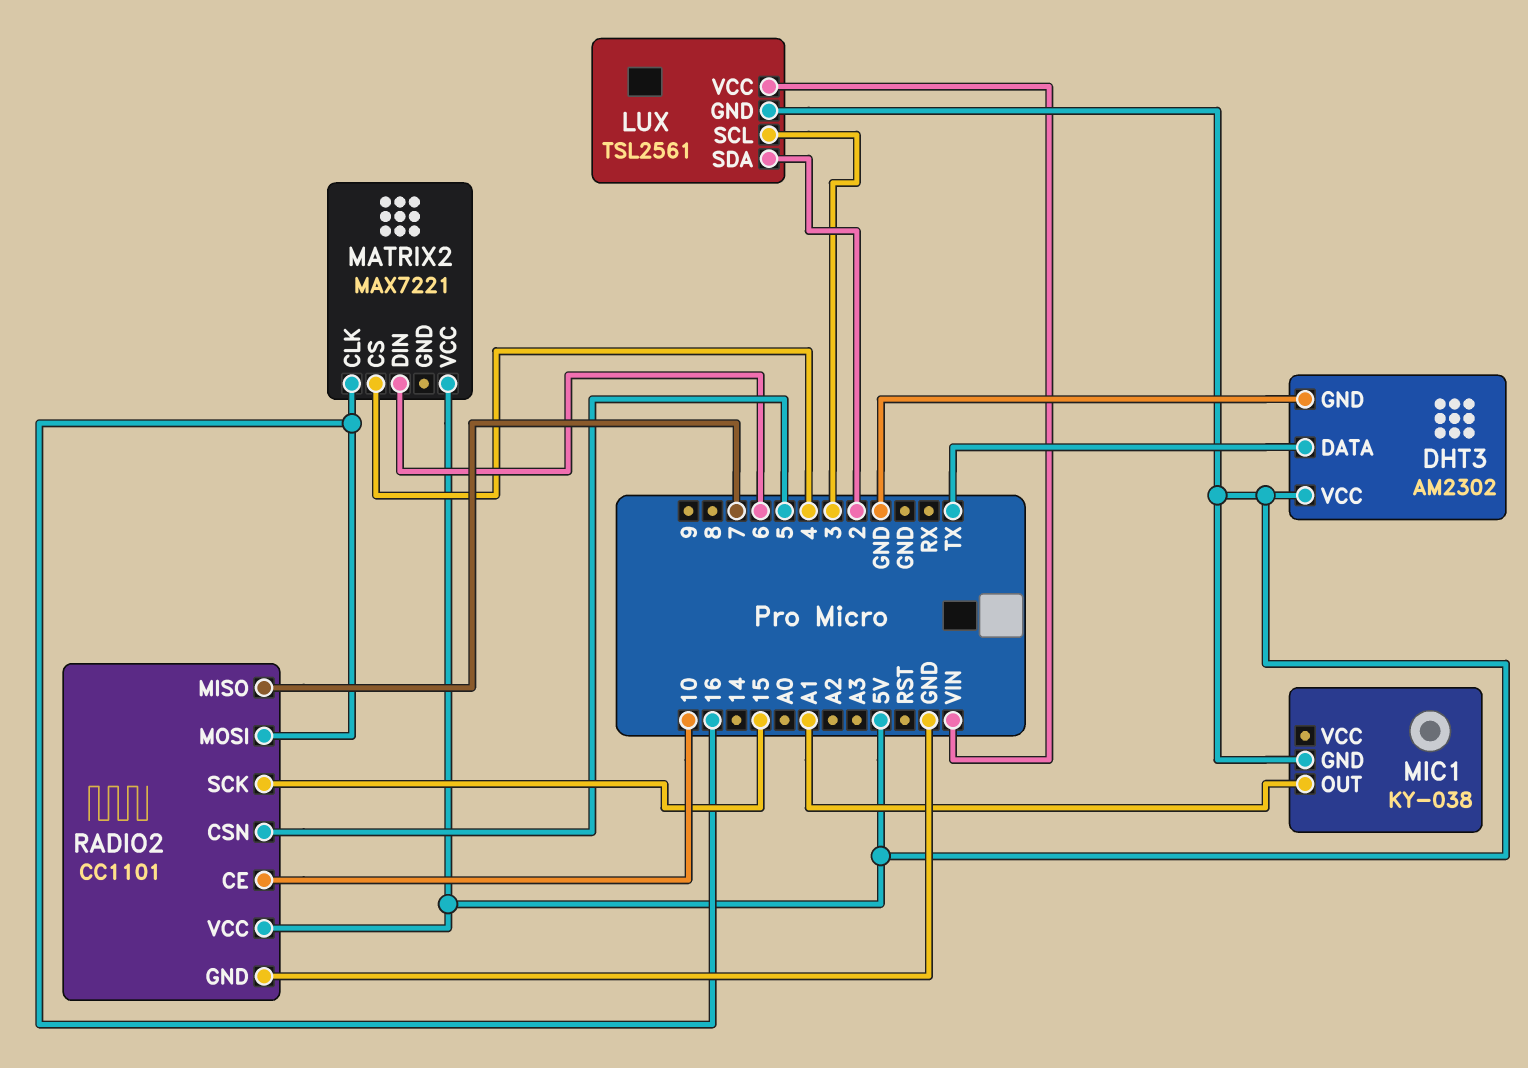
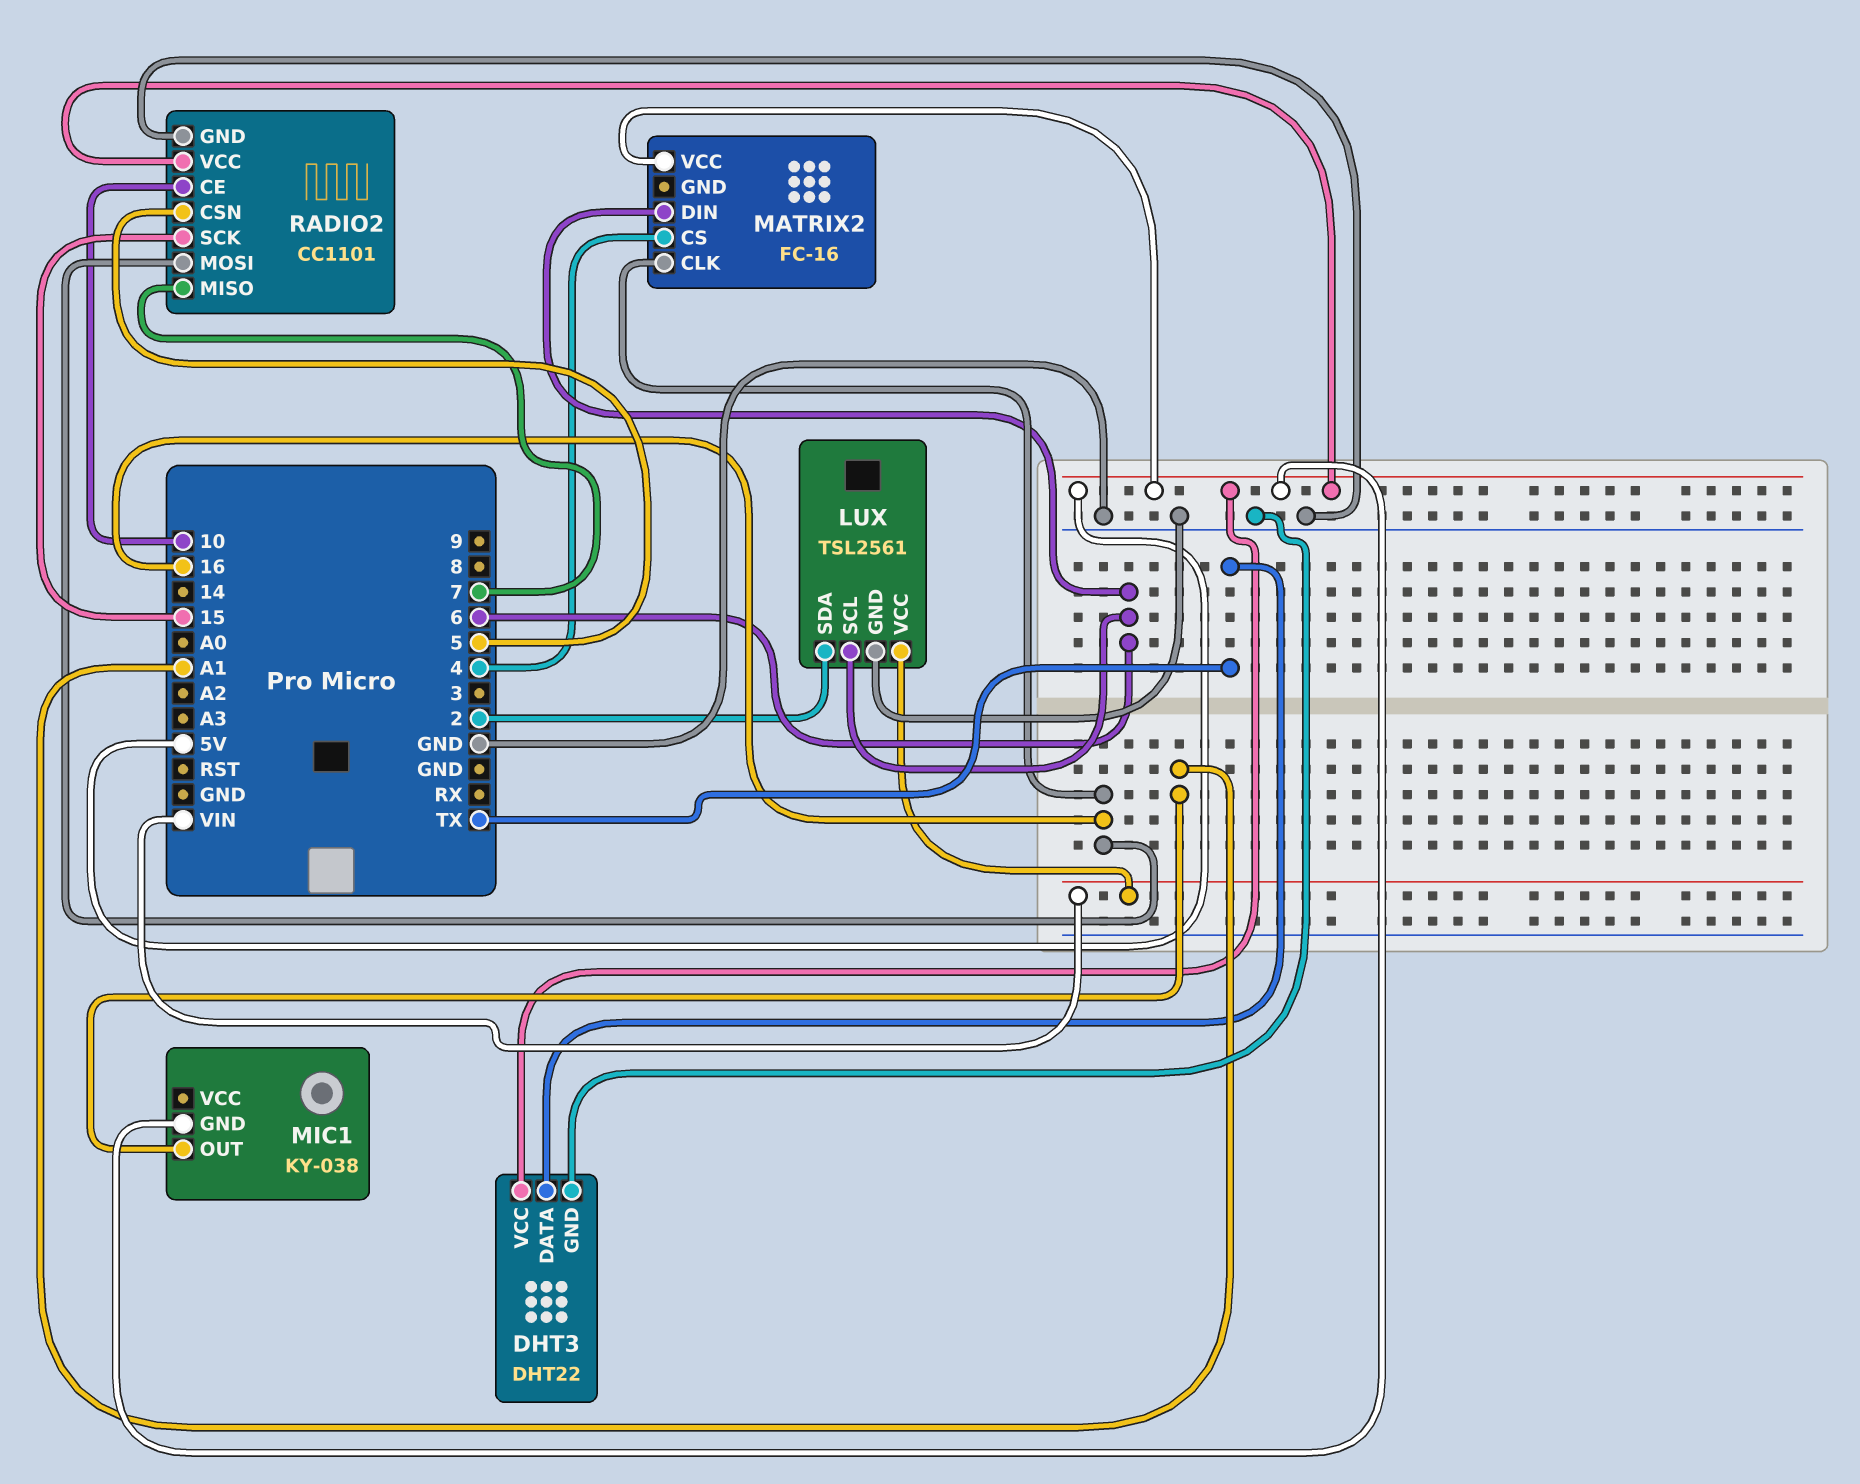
DHT3: AM2302 -> DHT22
LUX pin GND: 5V -> GND
LUX pin SCL: 3 -> 6
MATRIX2: MAX7221 -> FC-16

